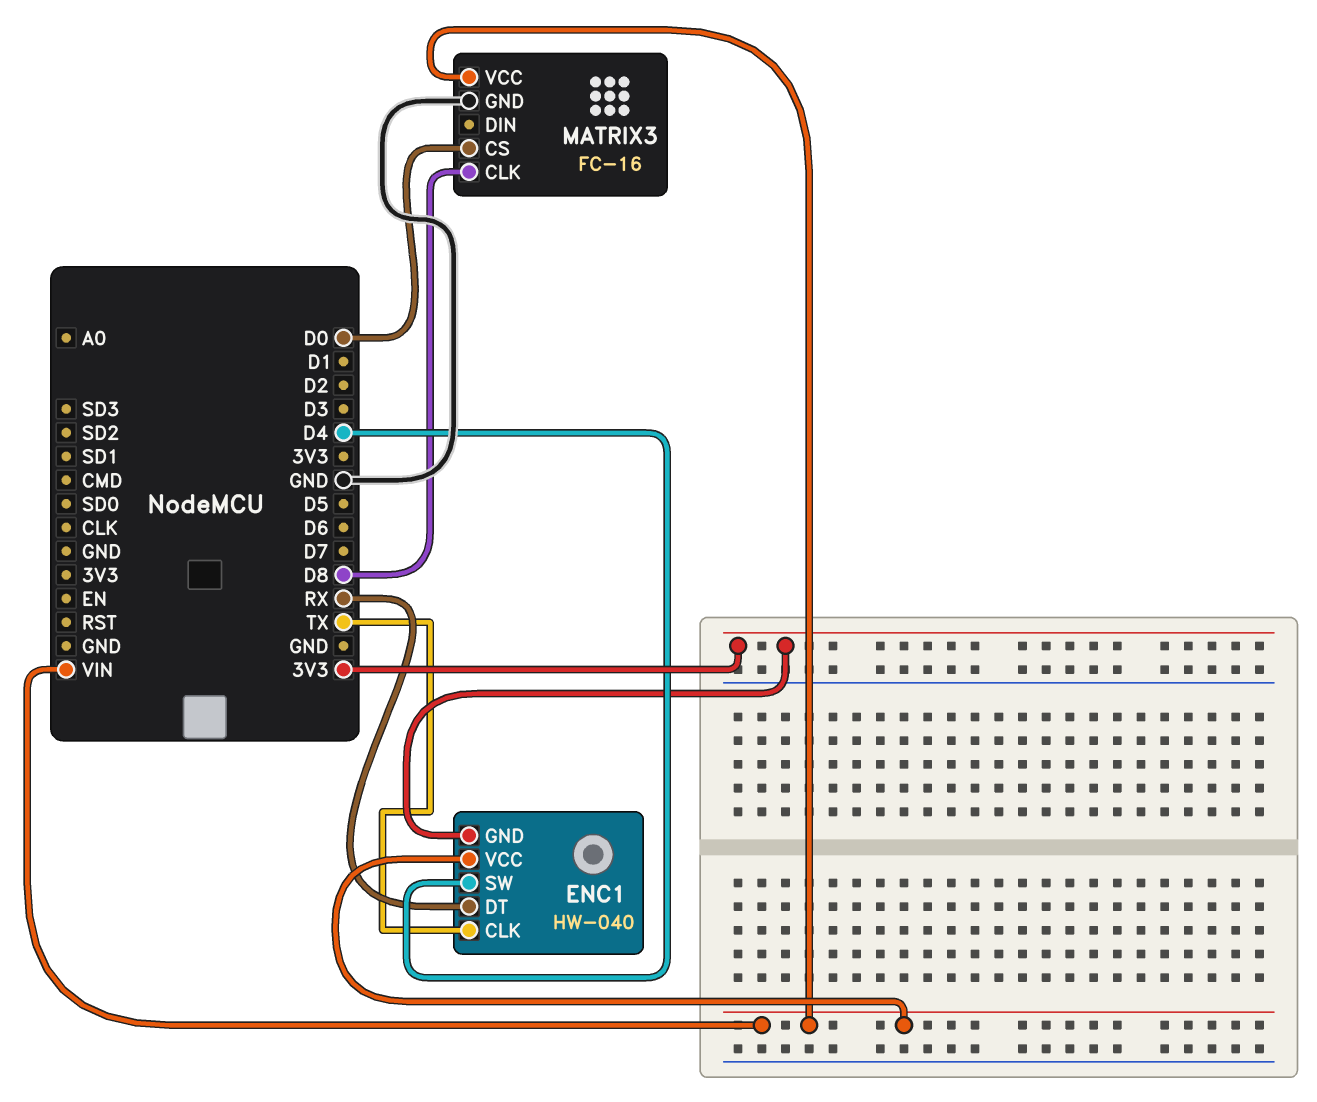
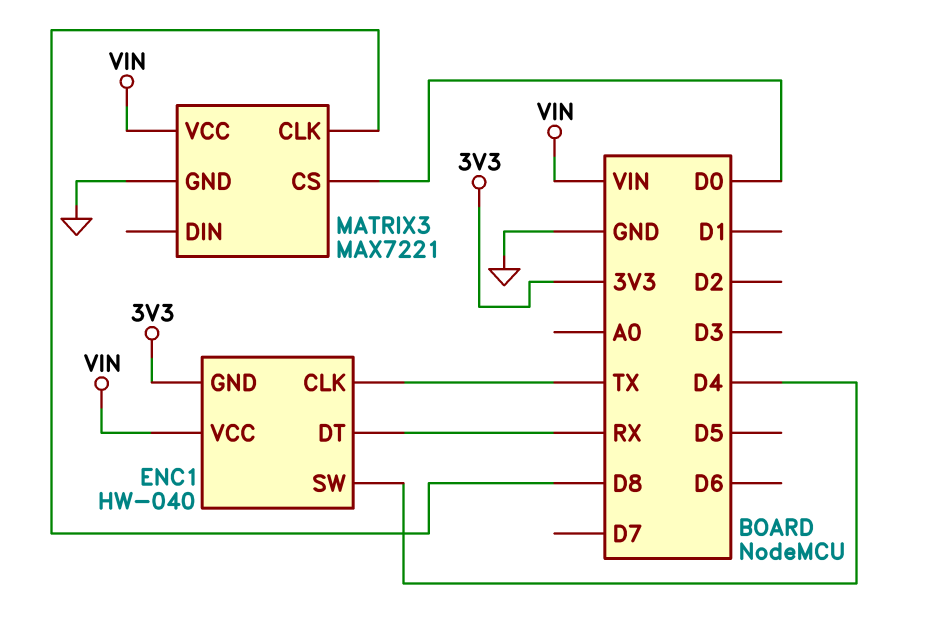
MATRIX3: FC-16 -> MAX7221

